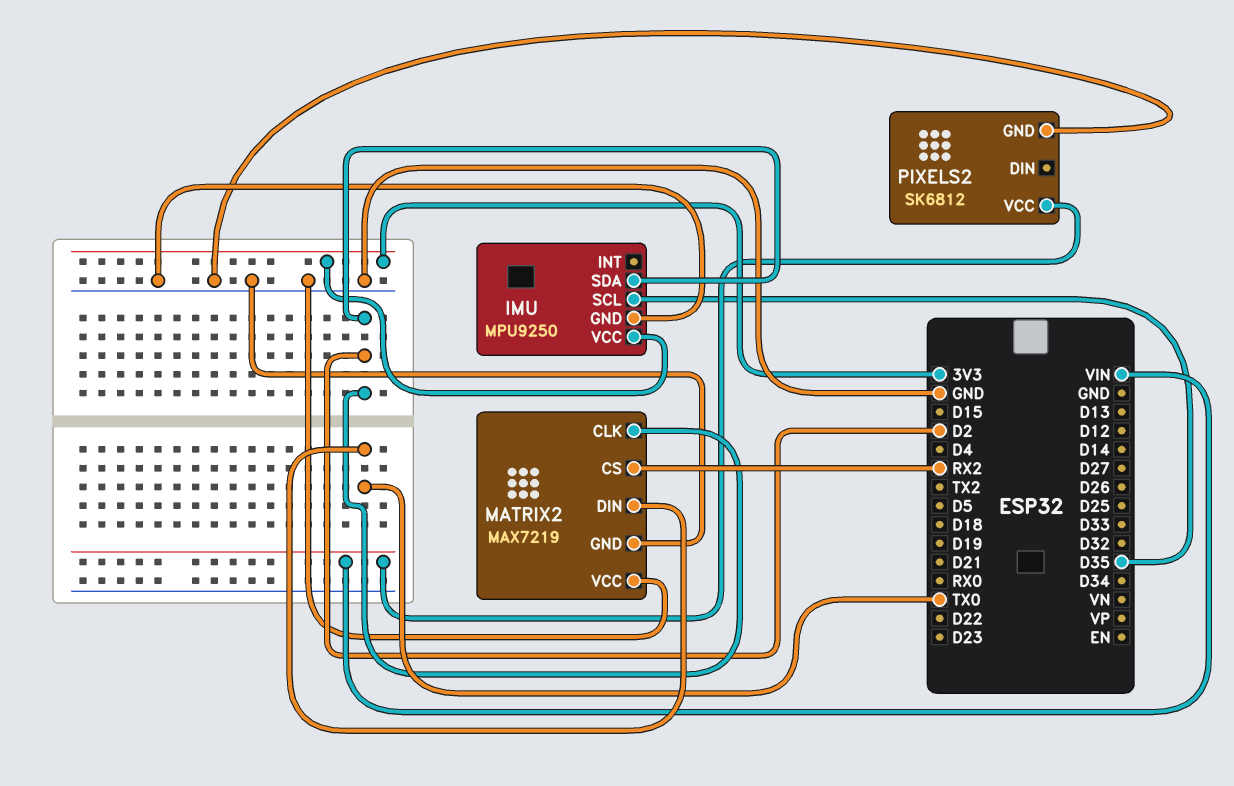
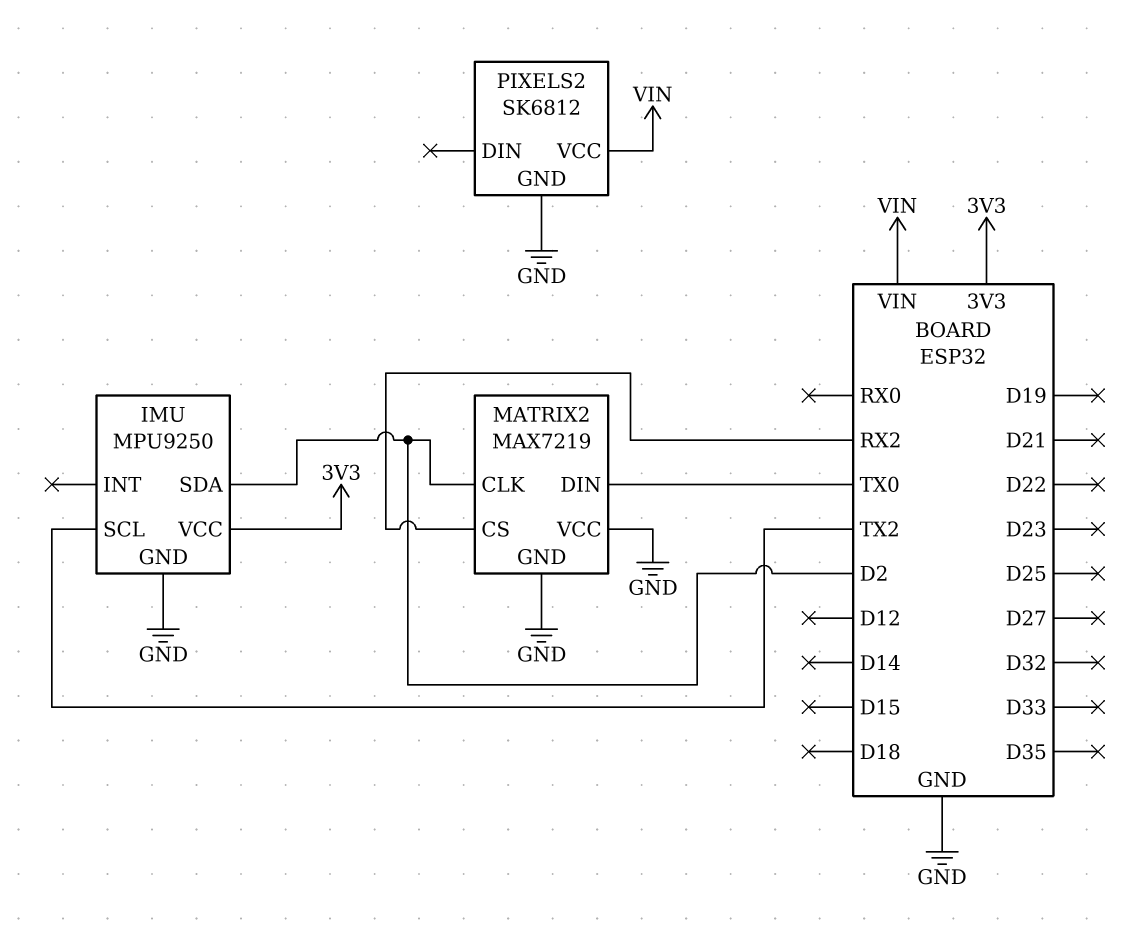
IMU pin SCL: D35 -> TX2

